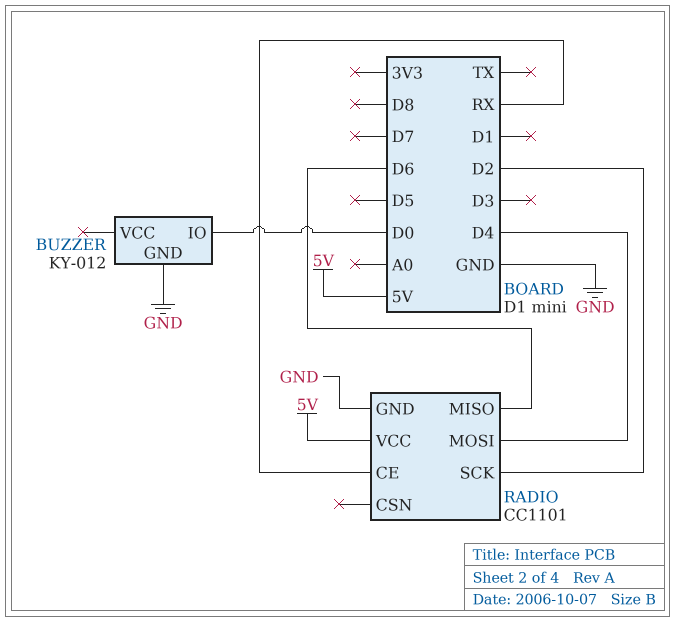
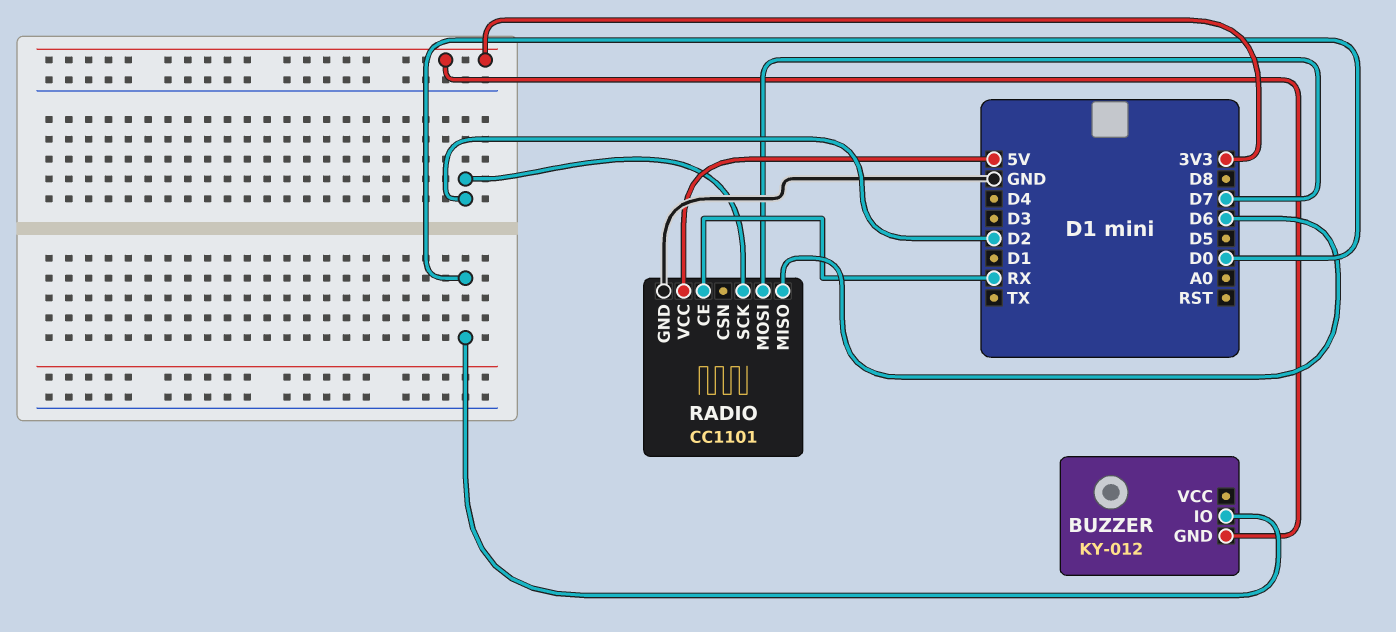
BUZZER pin GND: GND -> 3V3
RADIO pin MOSI: D4 -> D7

